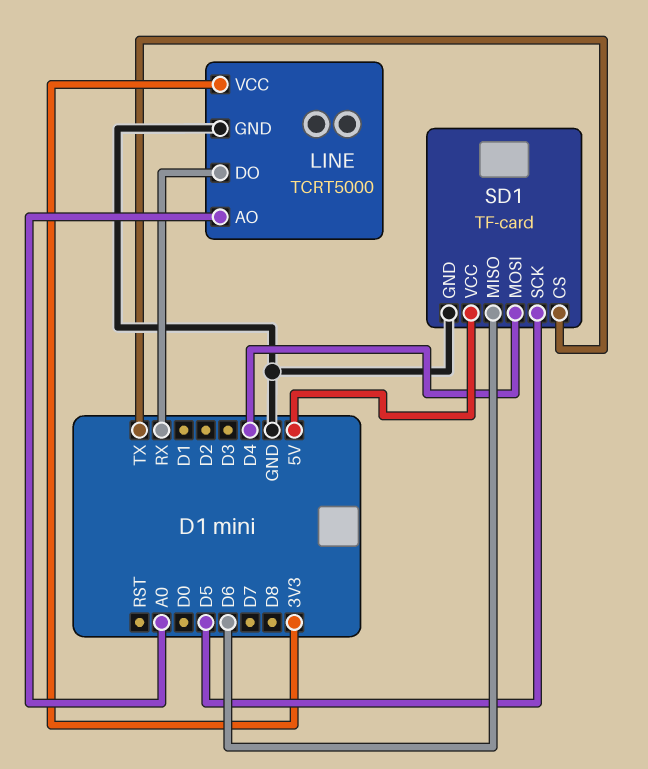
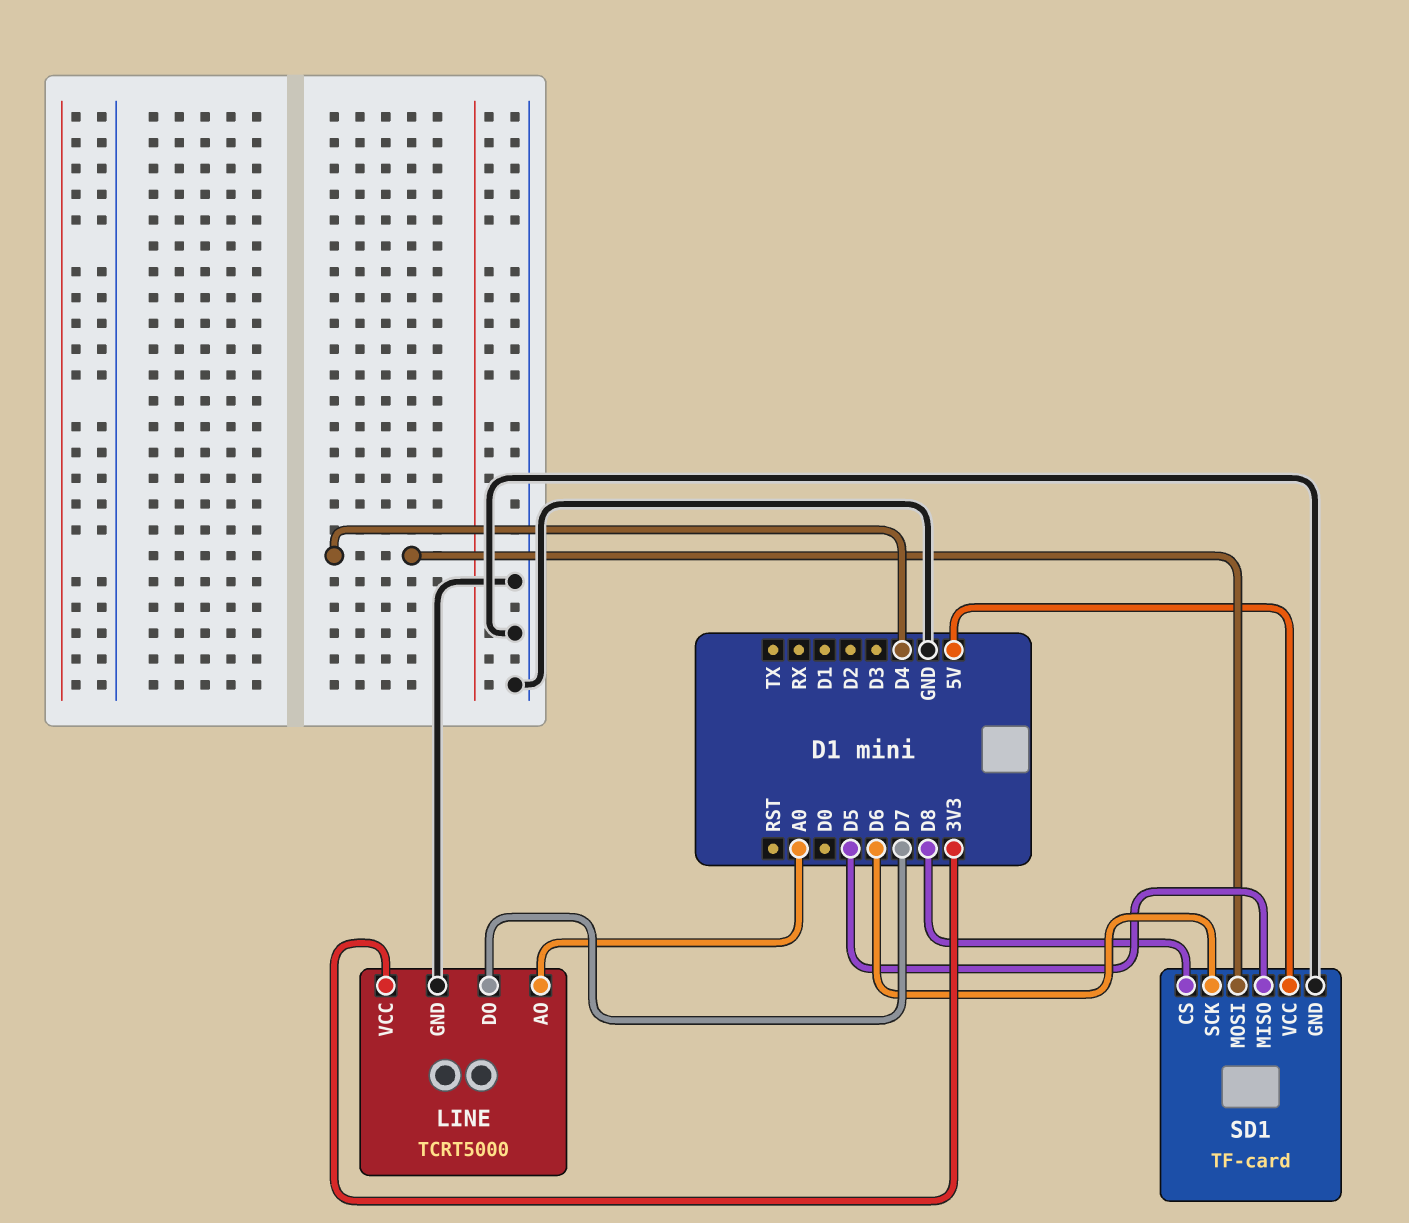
LINE pin DO: RX -> D7
SD1 pin CS: TX -> D8
SD1 pin MISO: D6 -> D5
SD1 pin SCK: D5 -> D6

